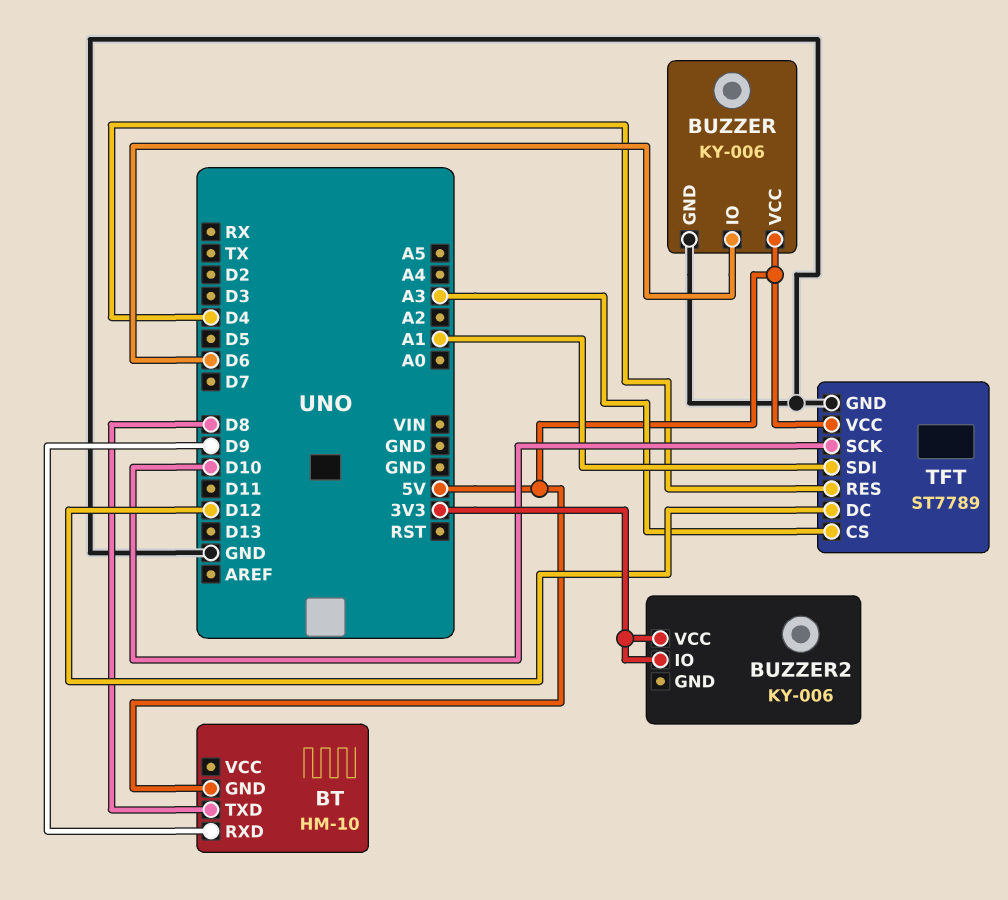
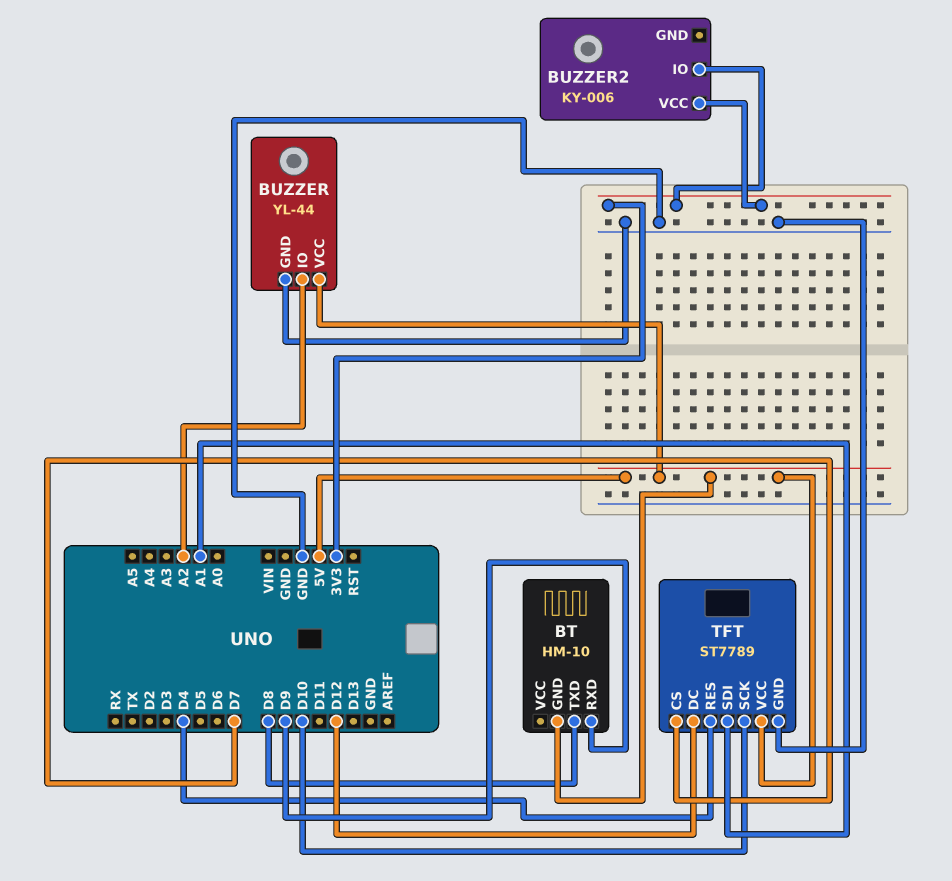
BUZZER: KY-006 -> YL-44
BUZZER pin IO: D6 -> A2
TFT pin CS: A3 -> D7

